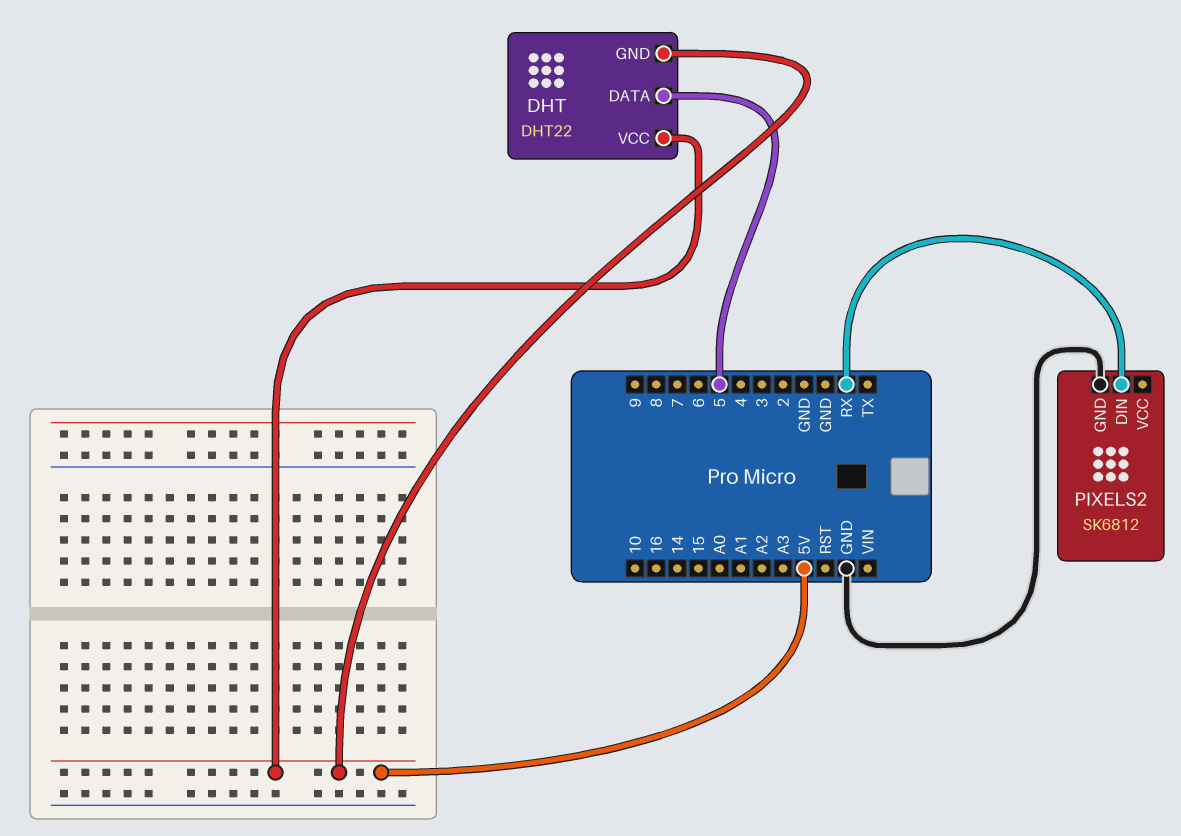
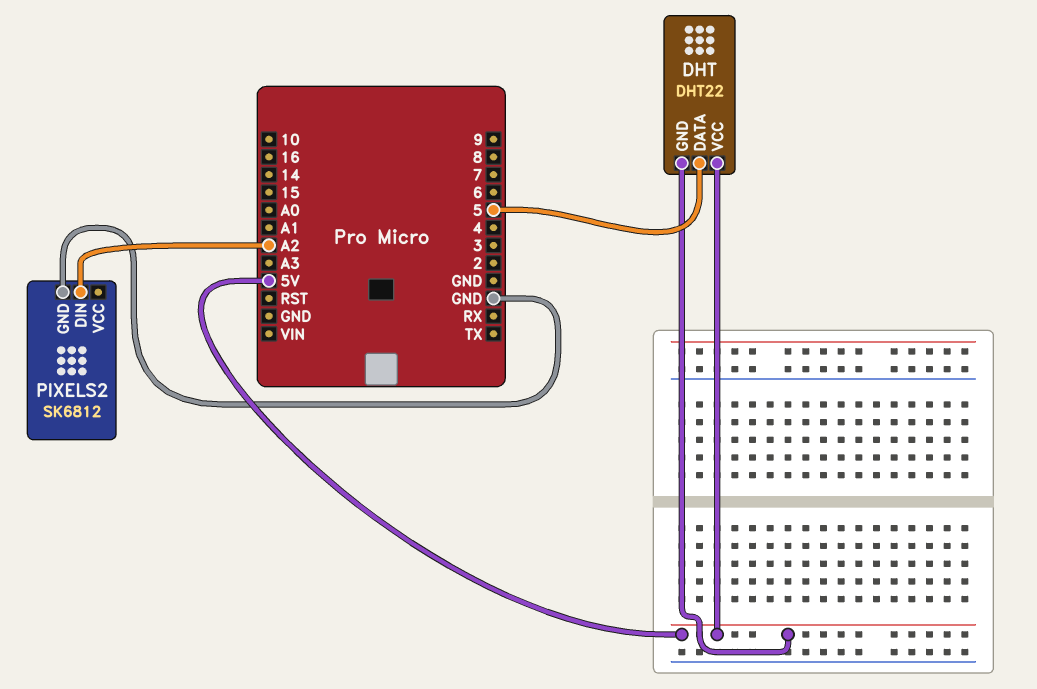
PIXELS2 pin DIN: RX -> A2

